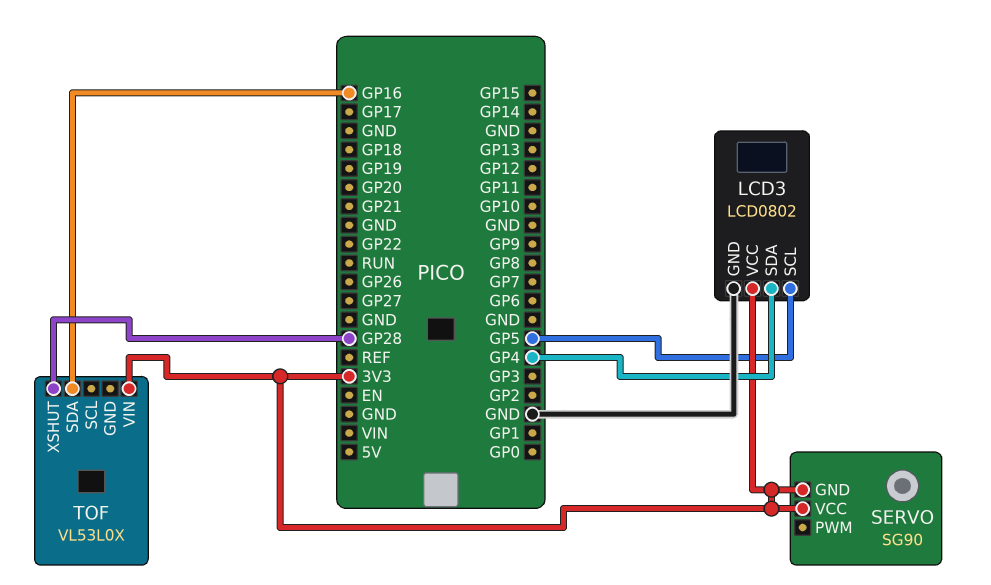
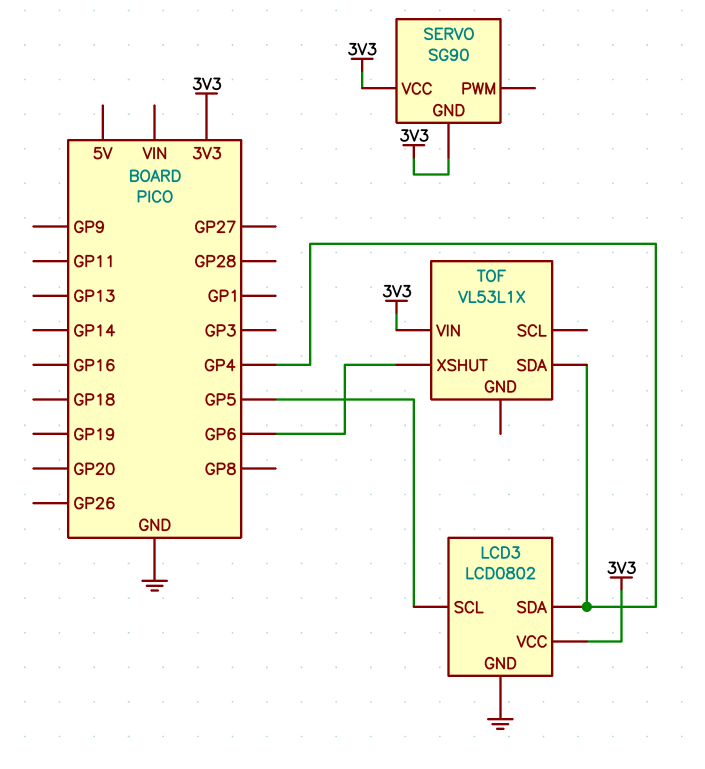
TOF: VL53L0X -> VL53L1X
TOF pin SDA: GP16 -> GP4
TOF pin XSHUT: GP28 -> GP6

